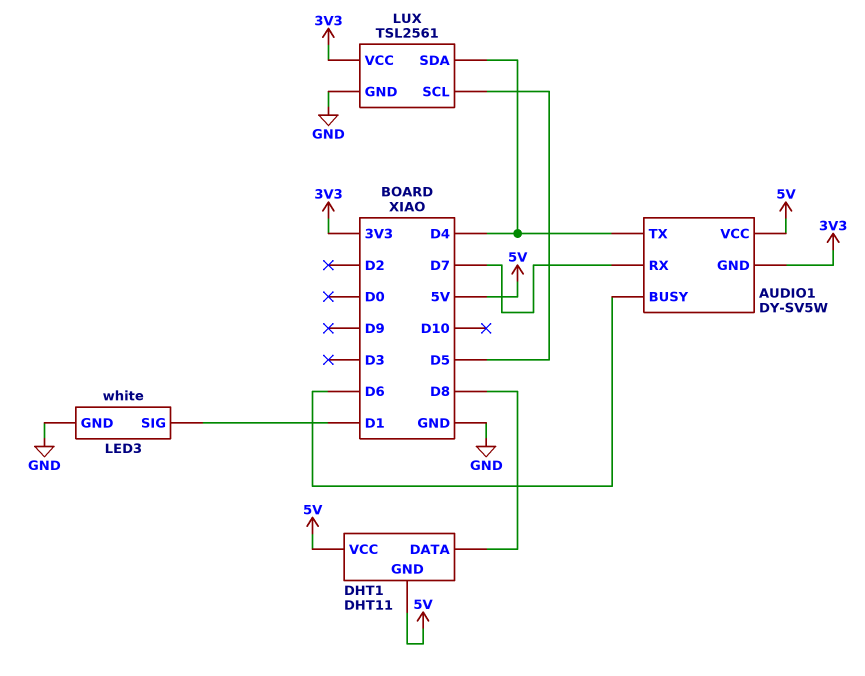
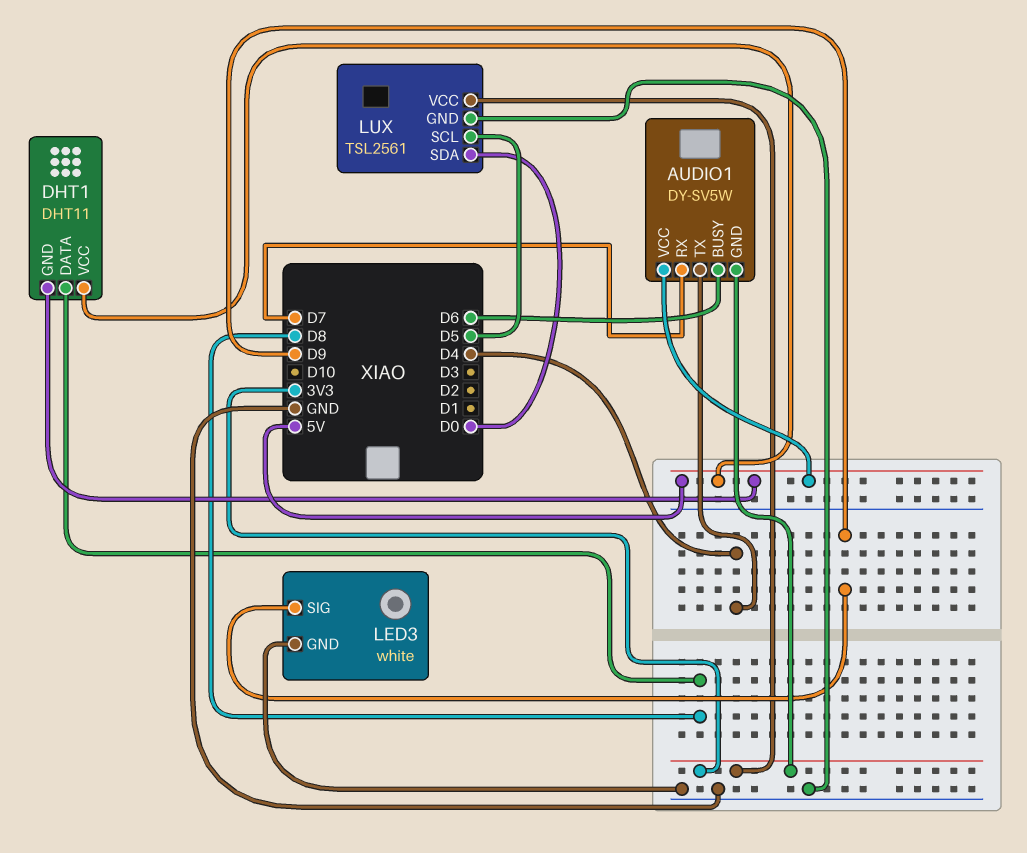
LED3 pin SIG: D1 -> D9
LUX pin SDA: D4 -> D0

